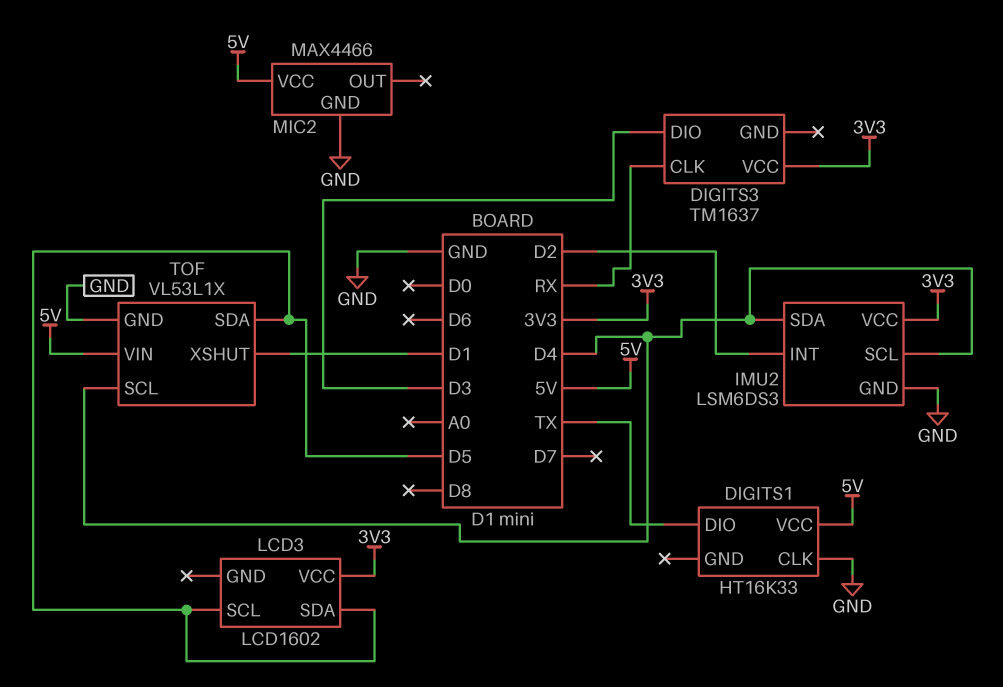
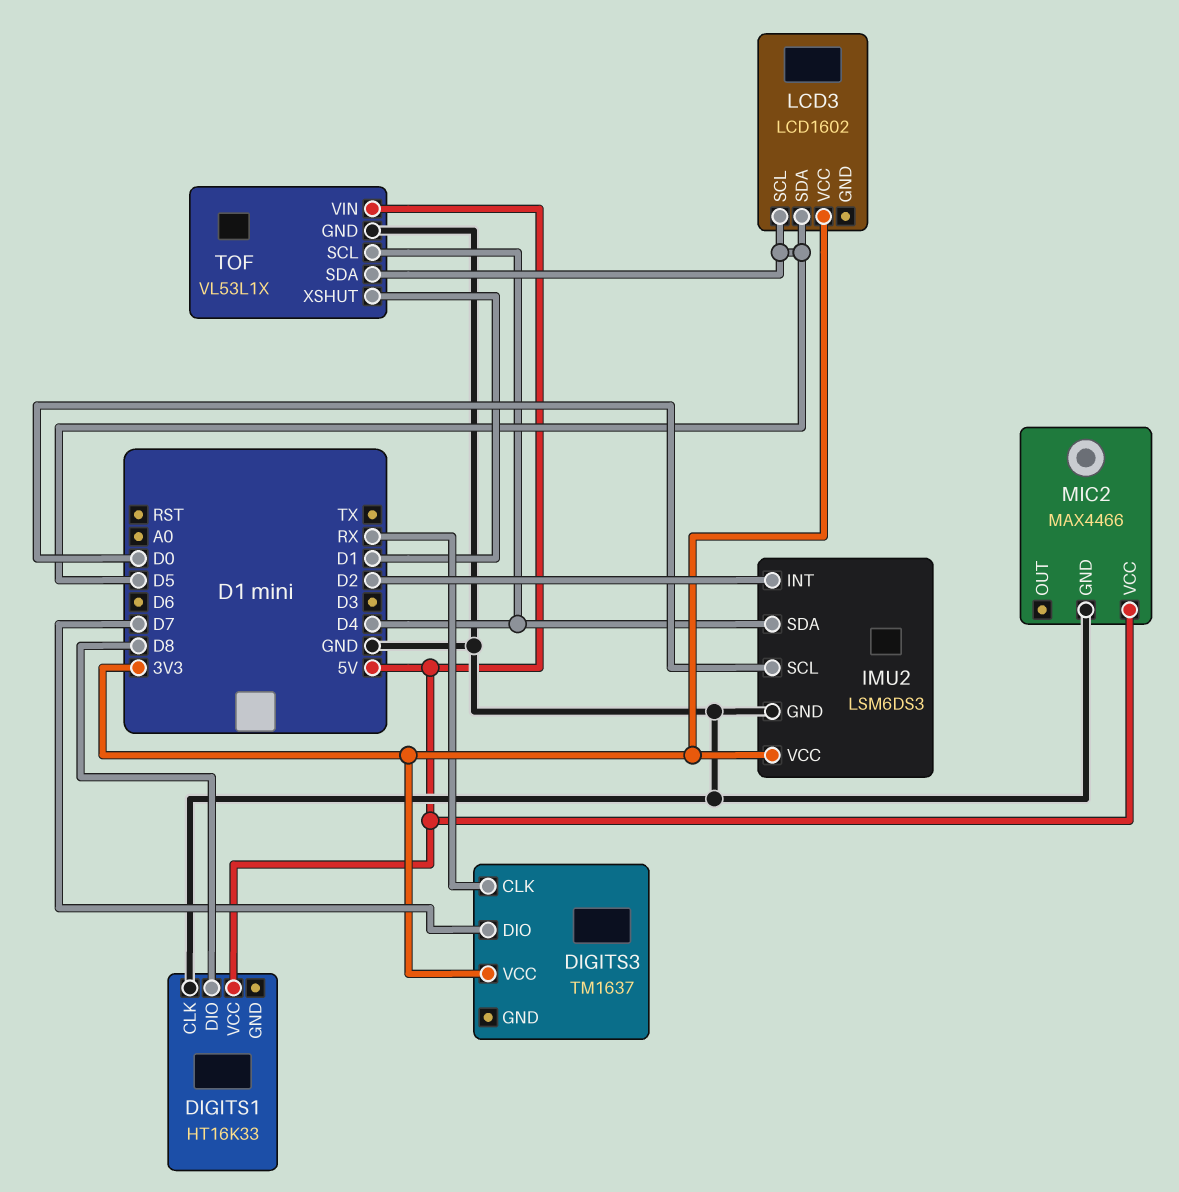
DIGITS1 pin DIO: TX -> D8
DIGITS3 pin DIO: D3 -> D7
IMU2 pin SCL: D4 -> D0

